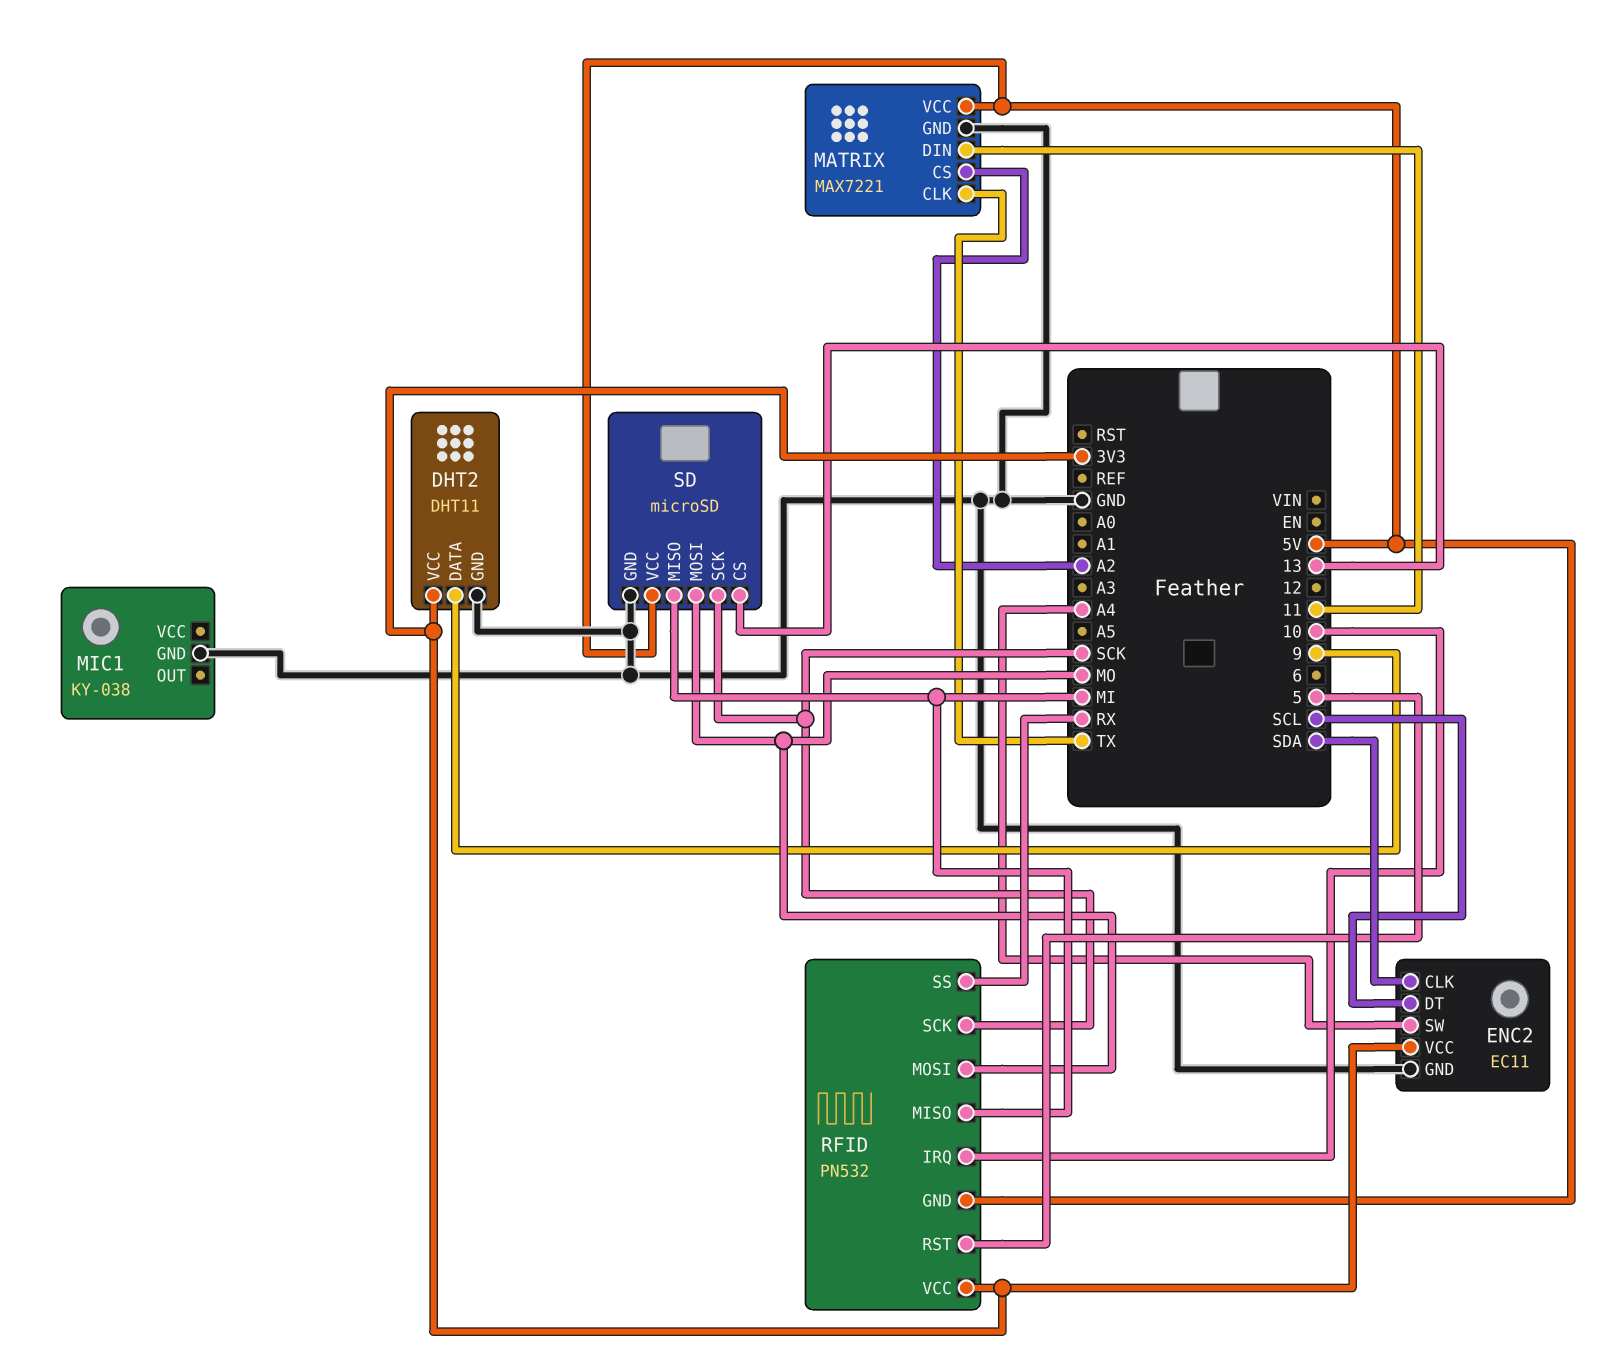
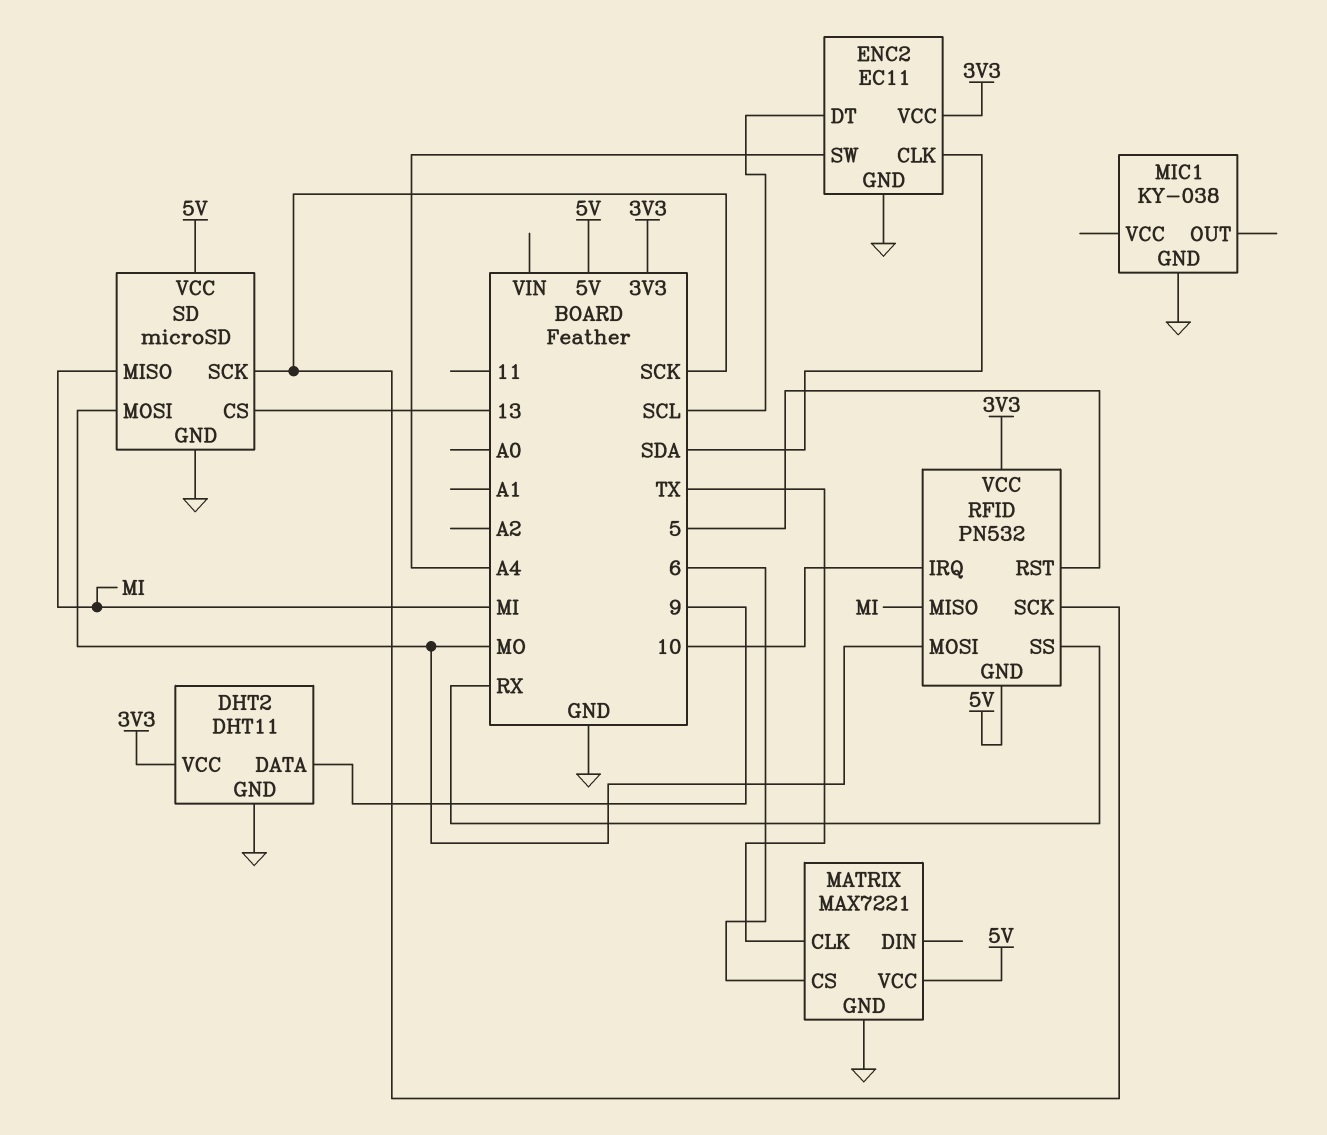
MATRIX pin CS: A2 -> 6
MATRIX pin DIN: 11 -> none

